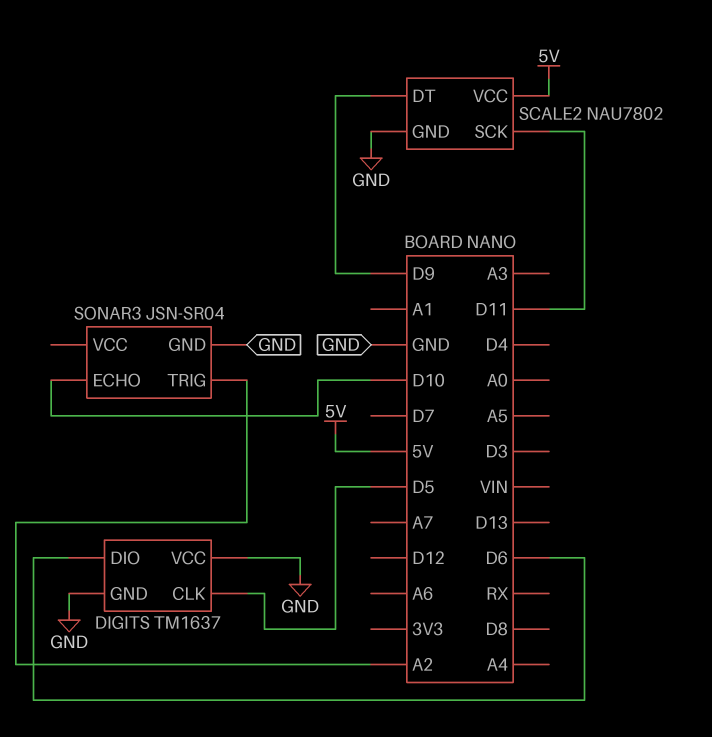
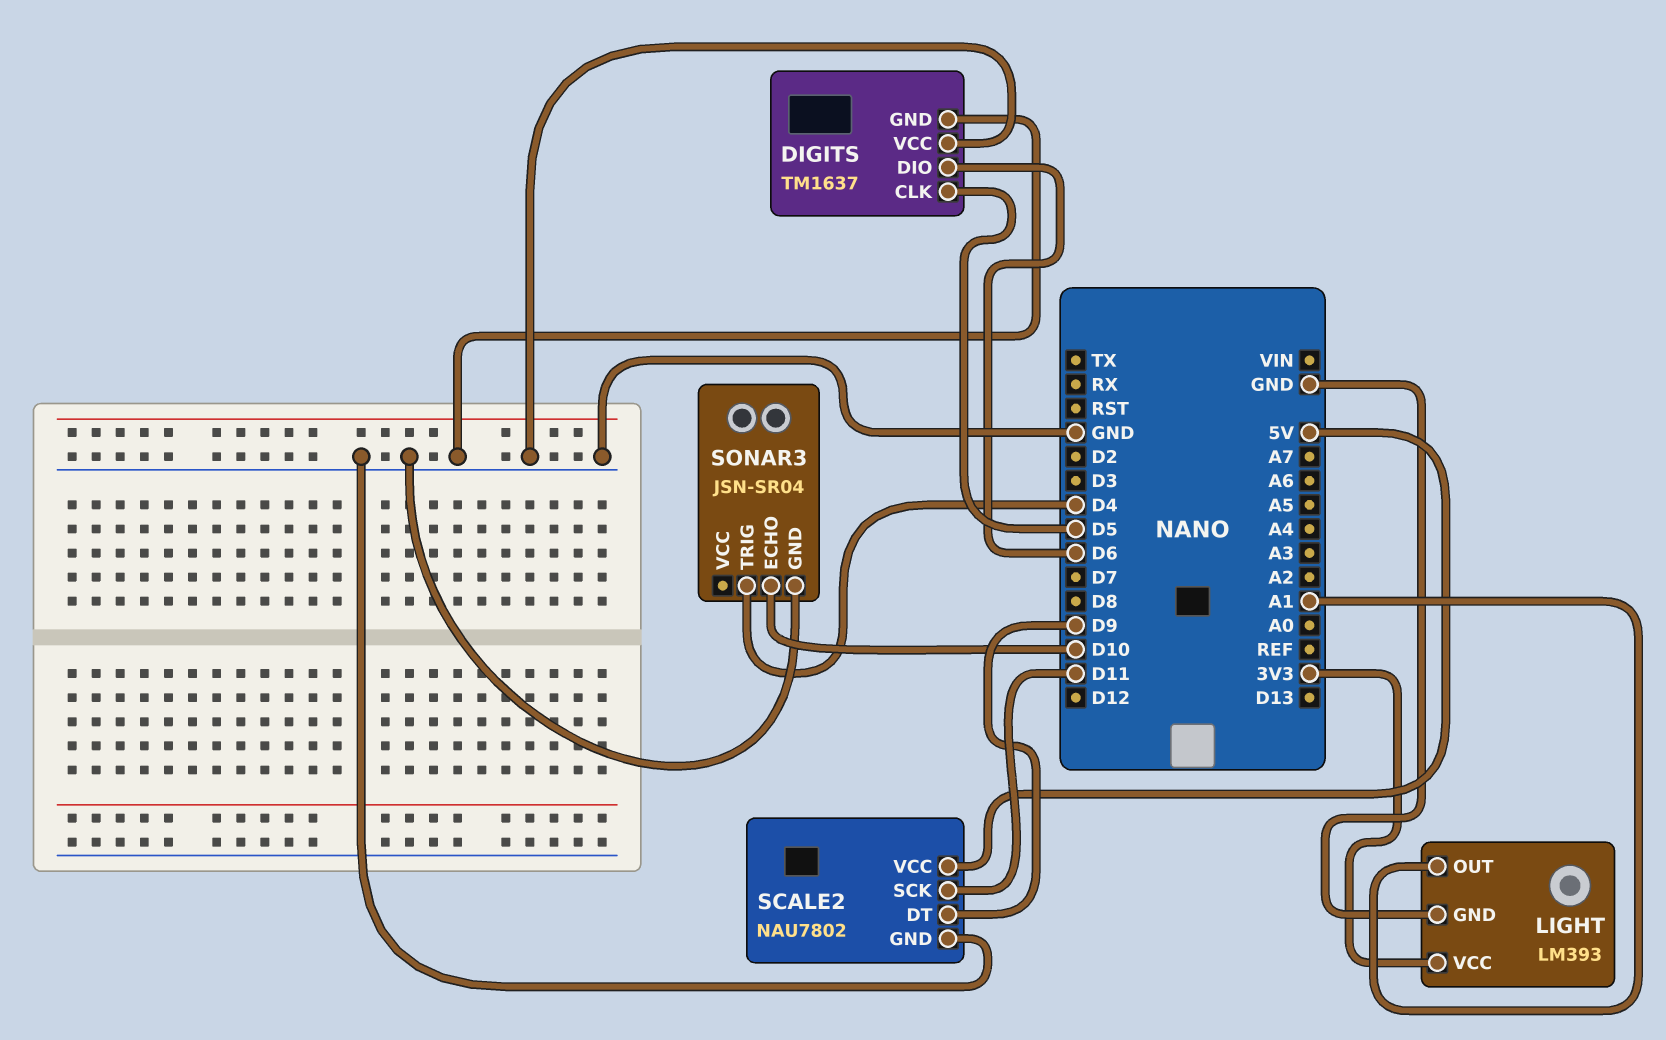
LIGHT: none -> LM393
LIGHT pin GND: none -> GND
LIGHT pin OUT: none -> A1
LIGHT pin VCC: none -> 3V3
SONAR3 pin TRIG: A2 -> D4

